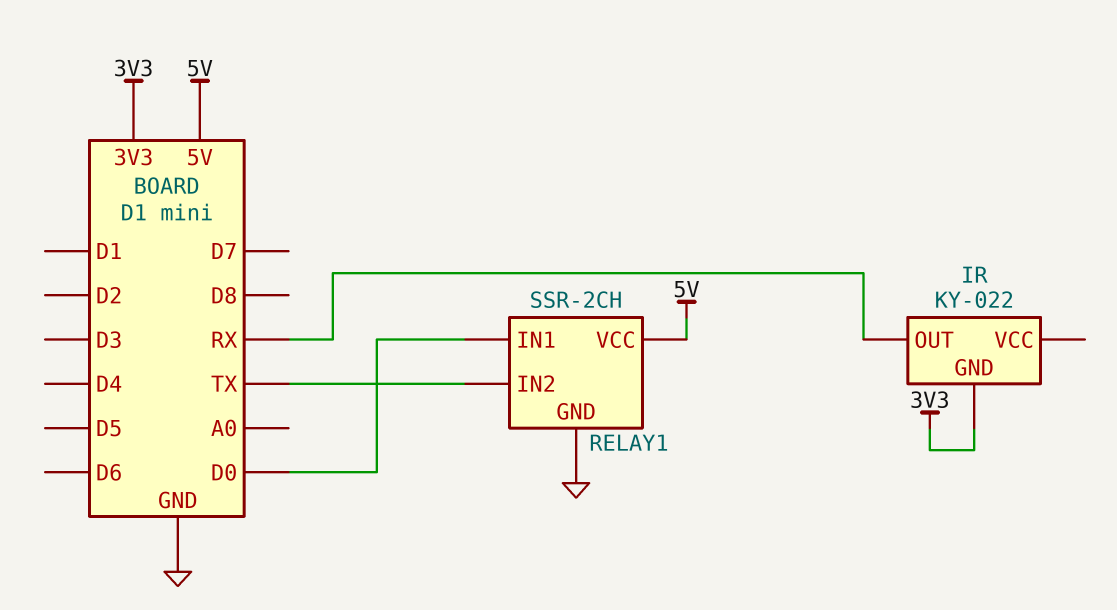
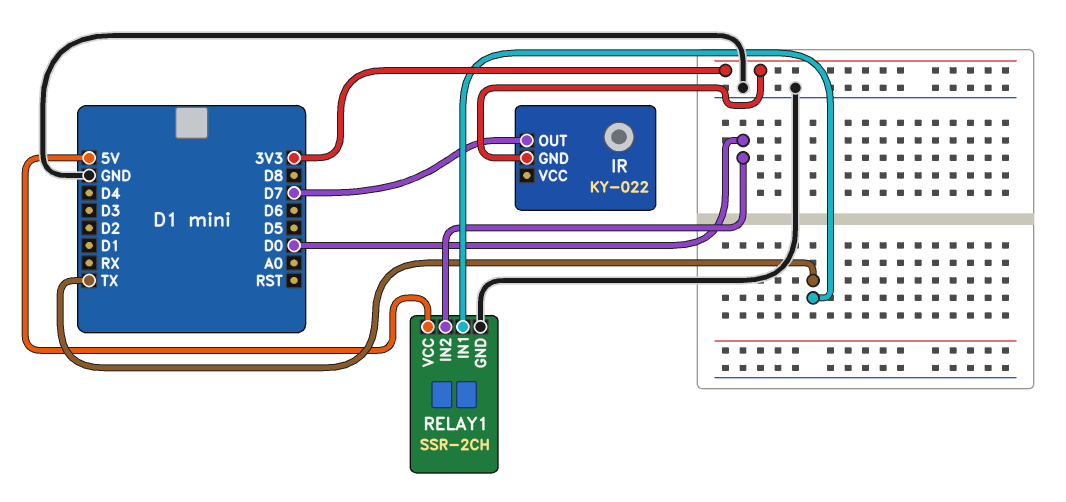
IR pin OUT: RX -> D7
RELAY1 pin IN1: D0 -> TX
RELAY1 pin IN2: TX -> D0

